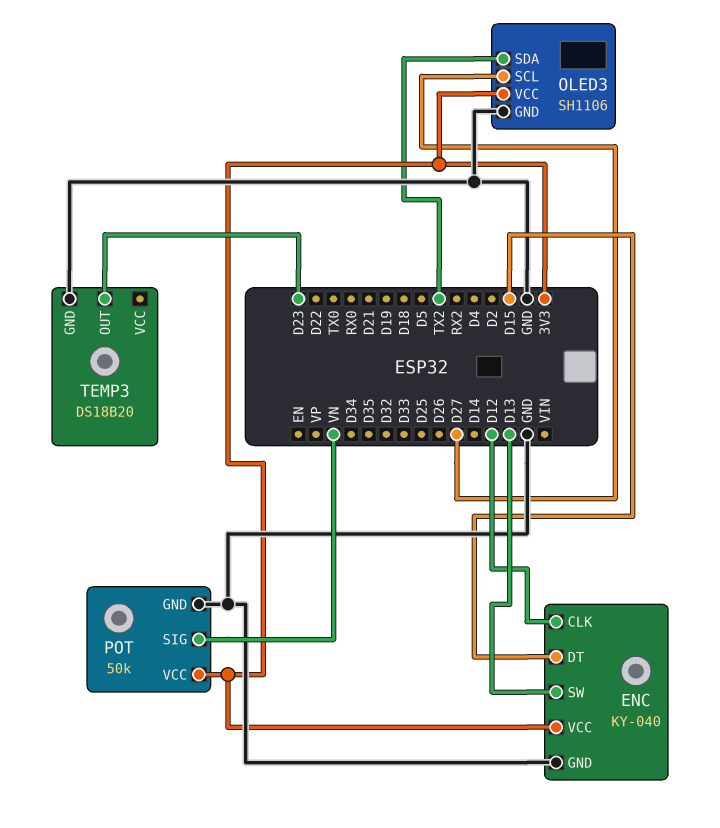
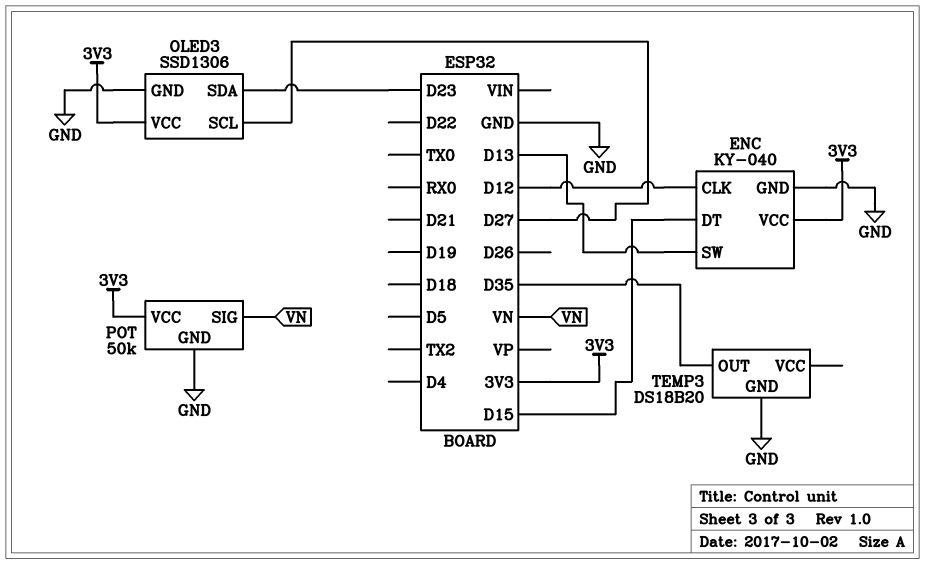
OLED3: SH1106 -> SSD1306
OLED3 pin SDA: TX2 -> D23
TEMP3 pin OUT: D23 -> D35

